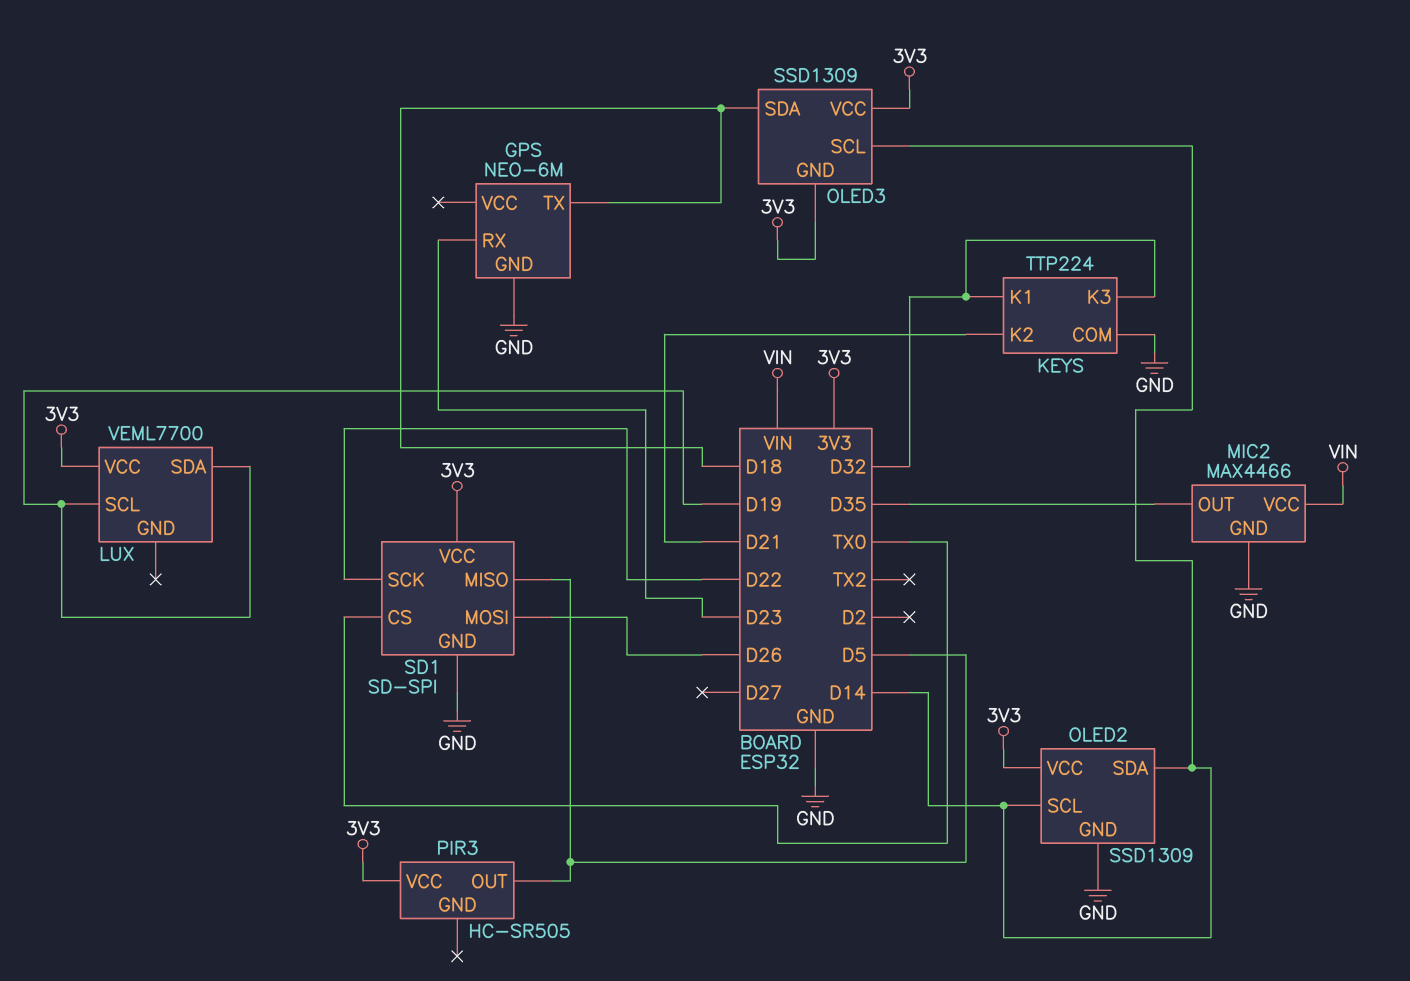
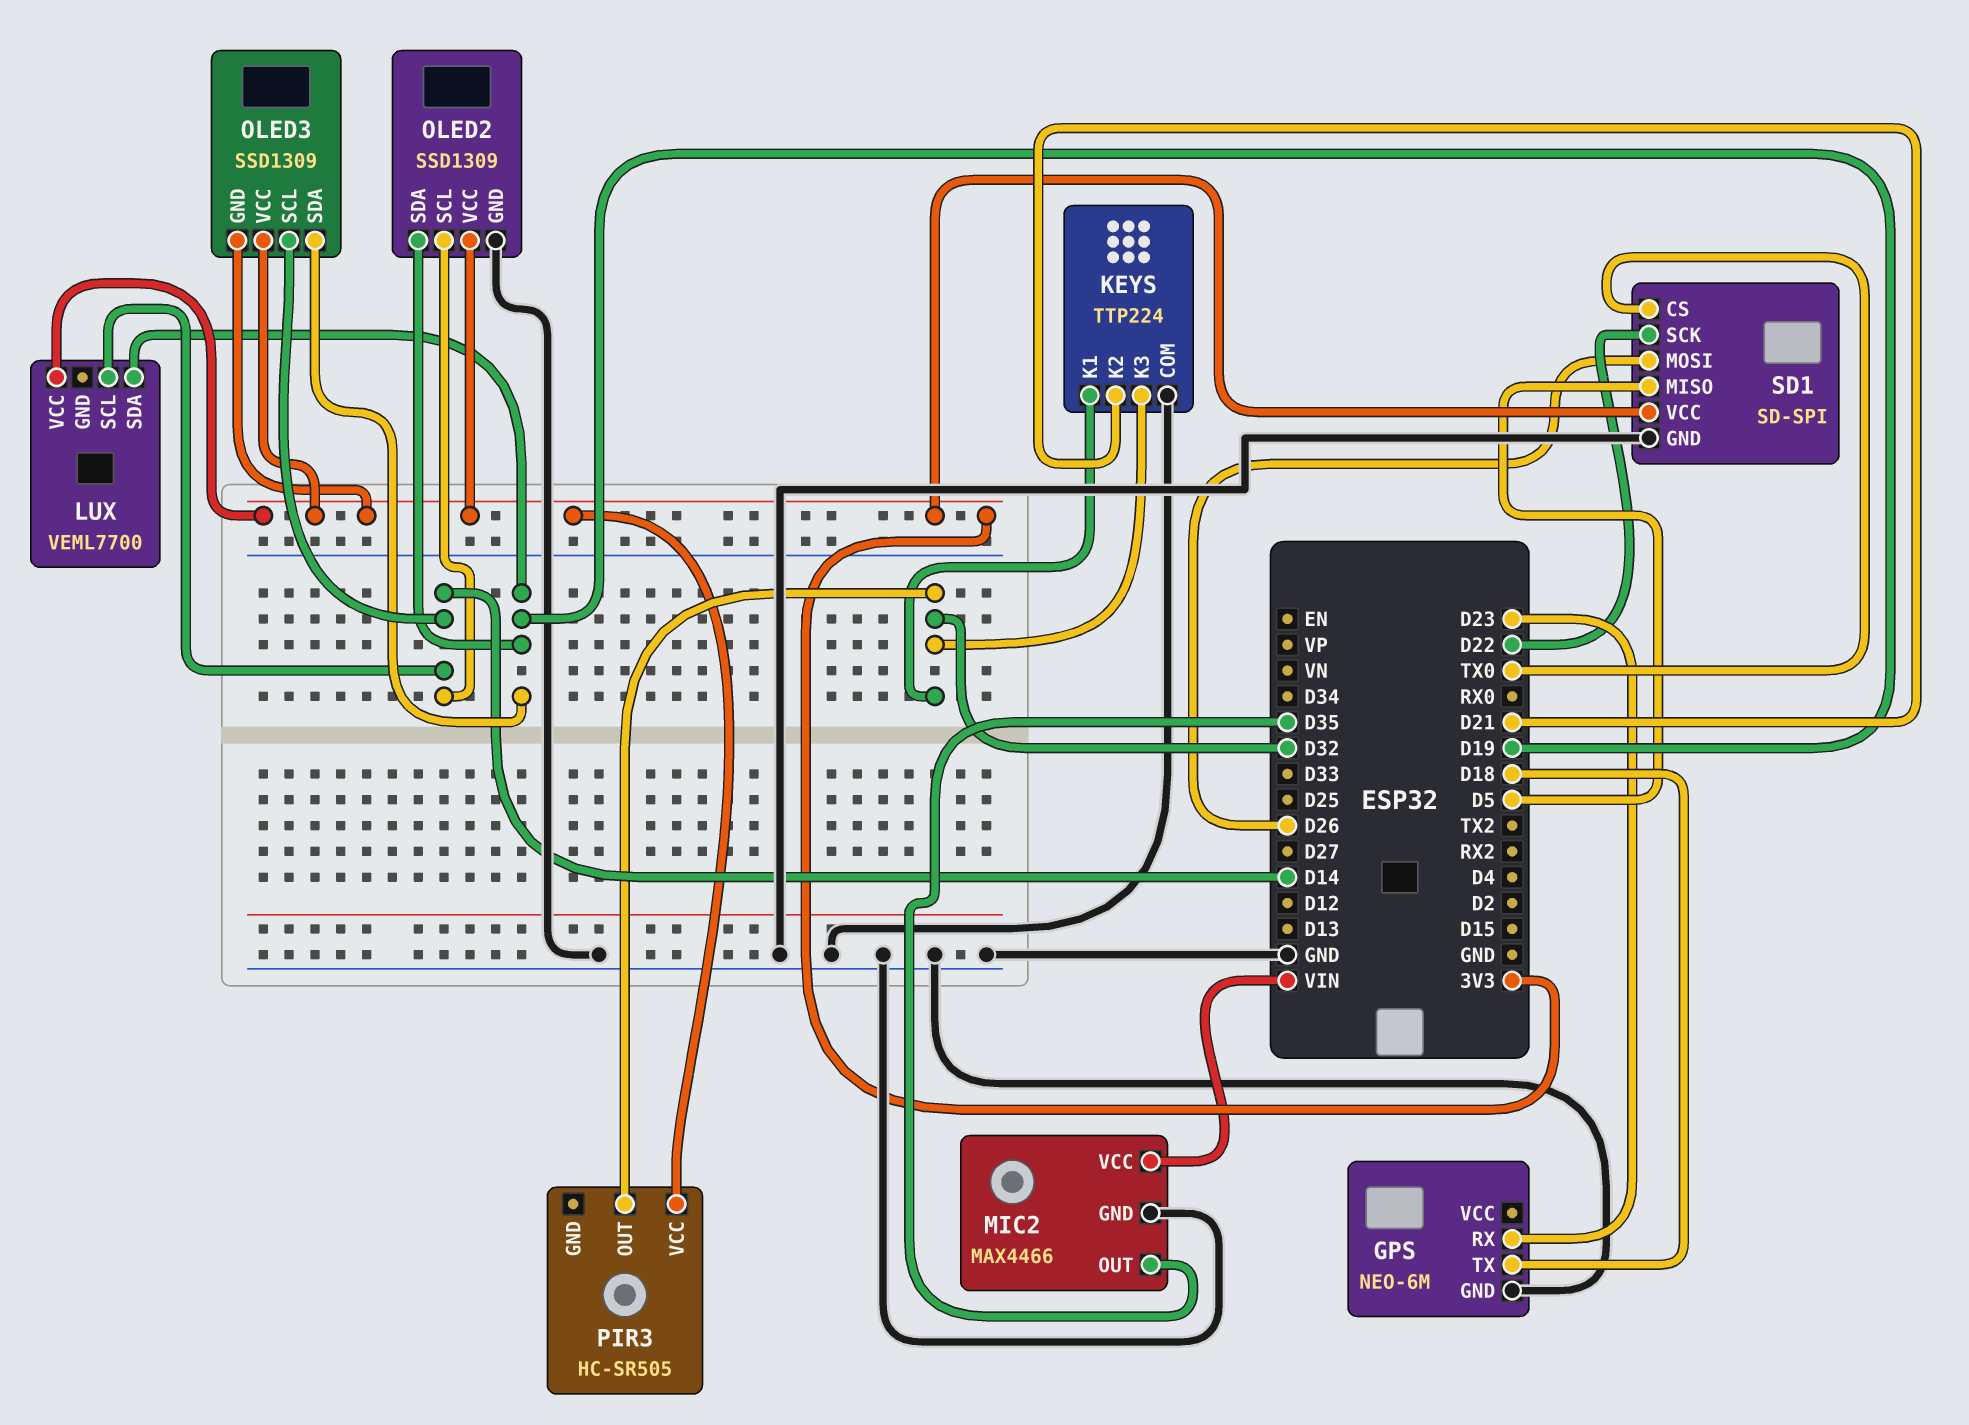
LUX pin SCL: D19 -> D14
OLED2 pin SDA: D14 -> D19
OLED3 pin SDA: D18 -> D19
PIR3 pin OUT: D5 -> D32

